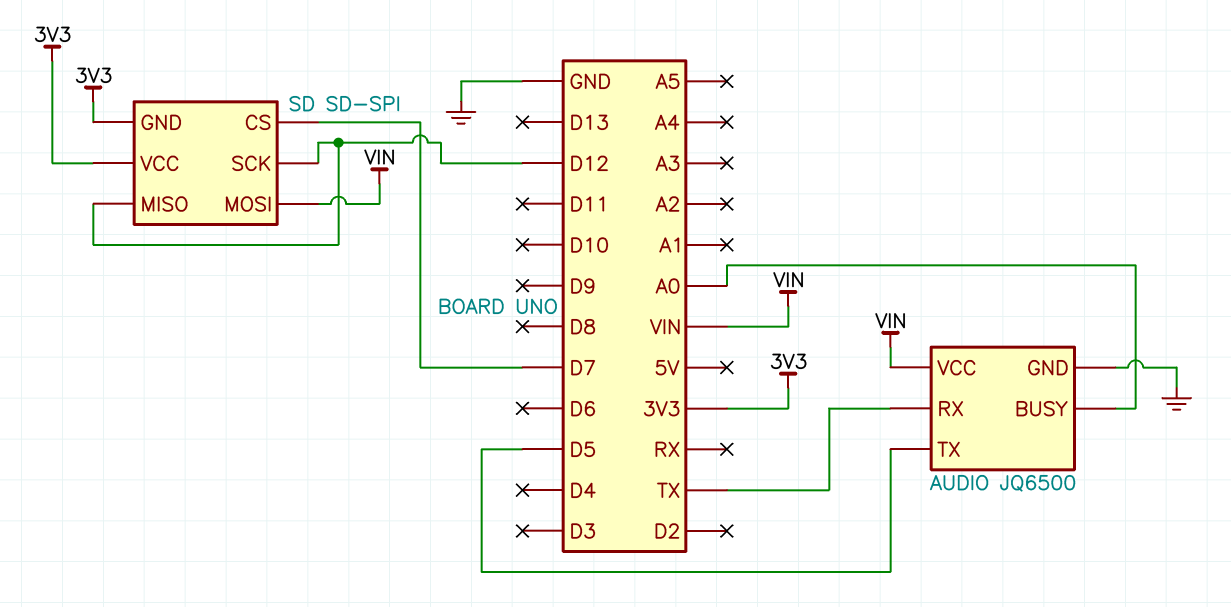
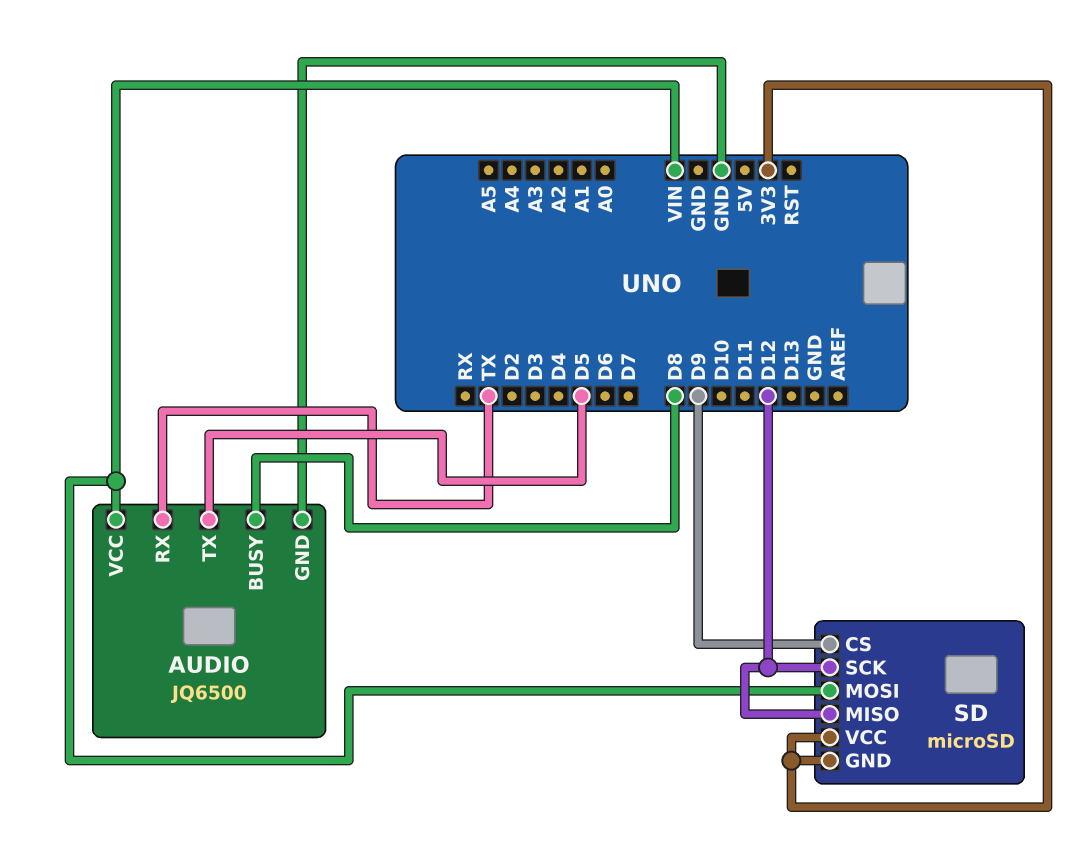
AUDIO pin BUSY: A0 -> D8
SD: SD-SPI -> microSD
SD pin CS: D7 -> D9

